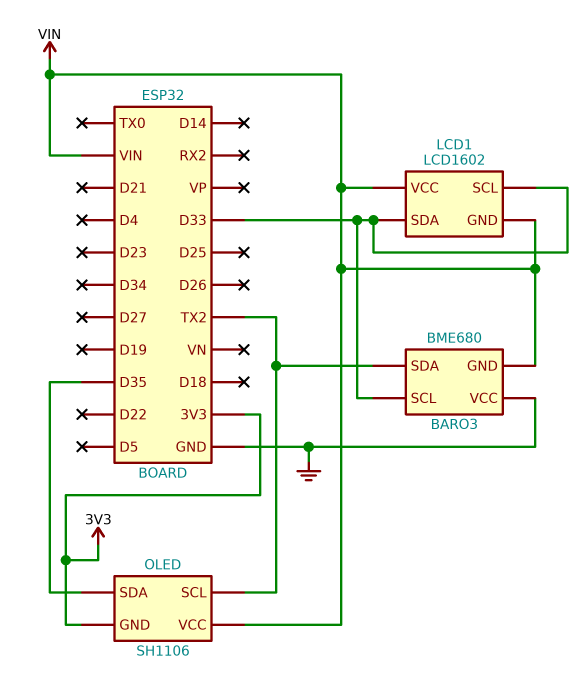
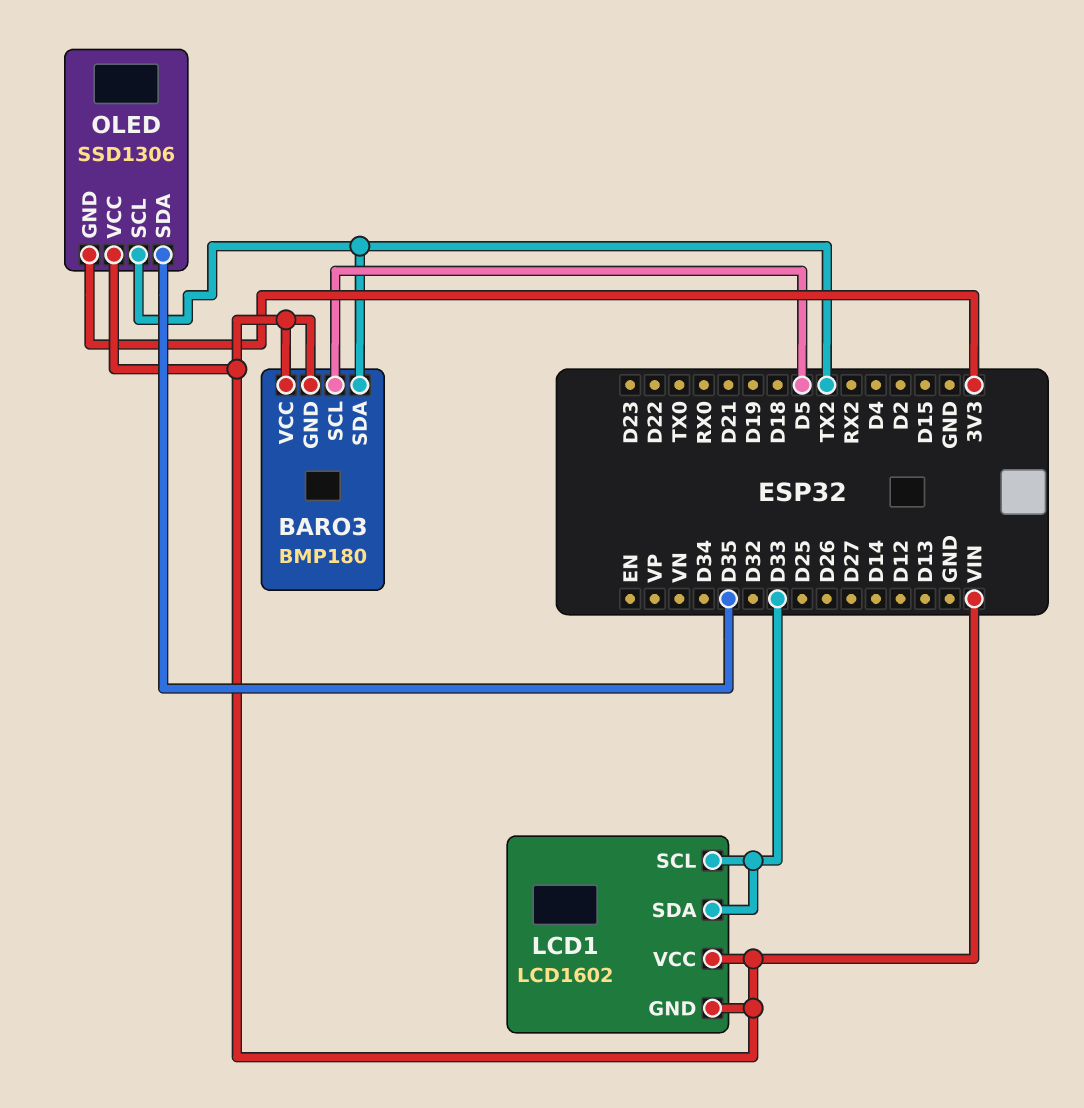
BARO3: BME680 -> BMP180
BARO3 pin SCL: D33 -> D5
BARO3 pin VCC: GND -> VIN
OLED: SH1106 -> SSD1306

